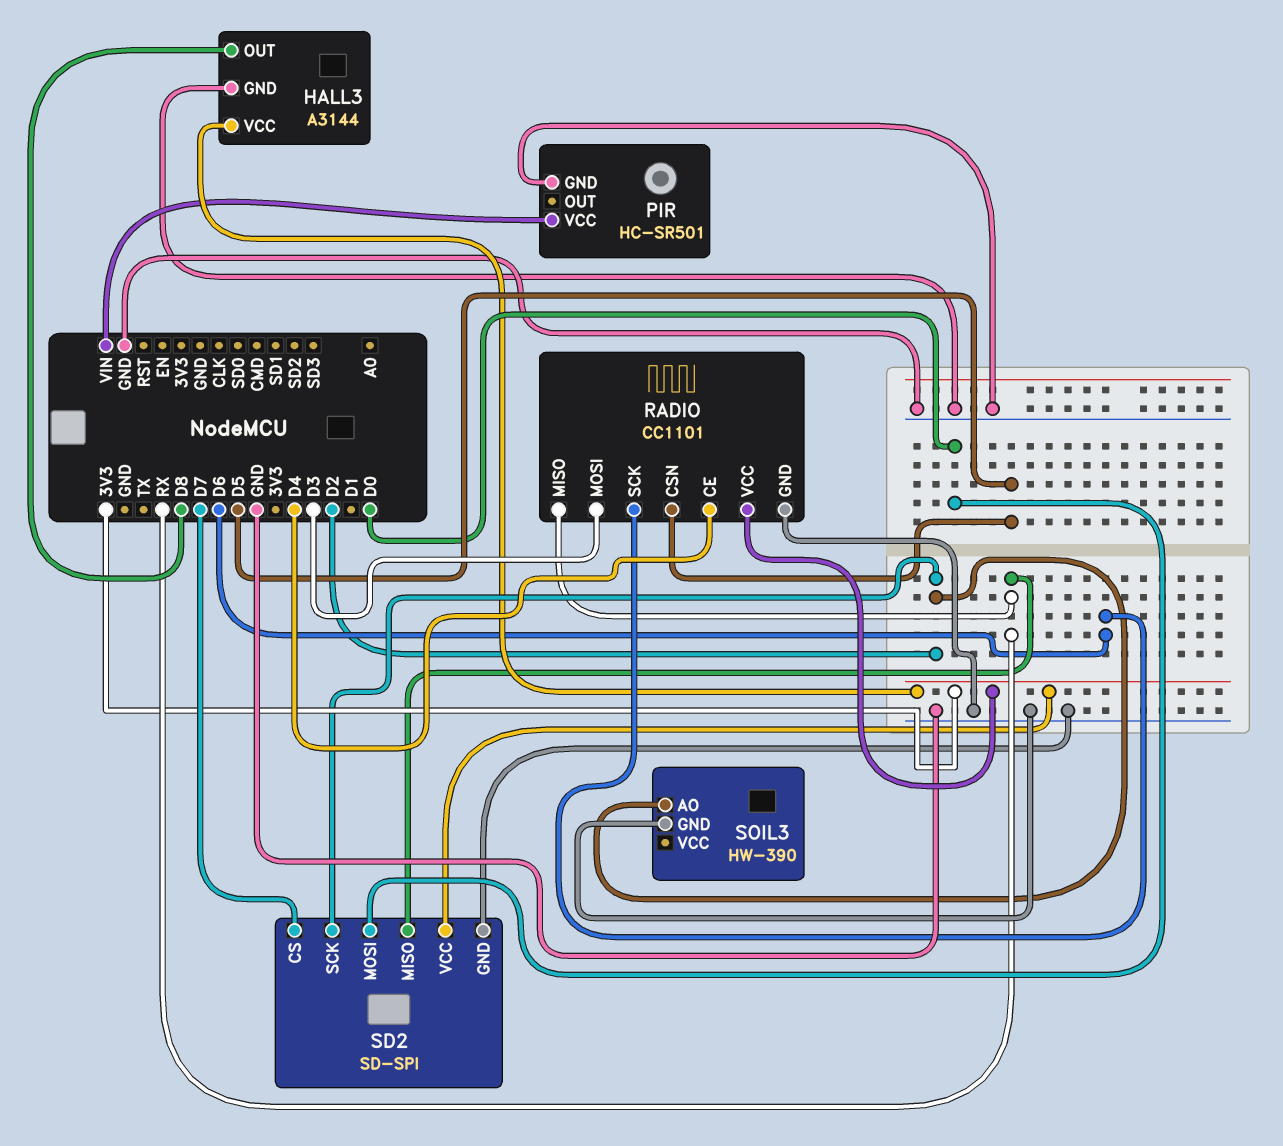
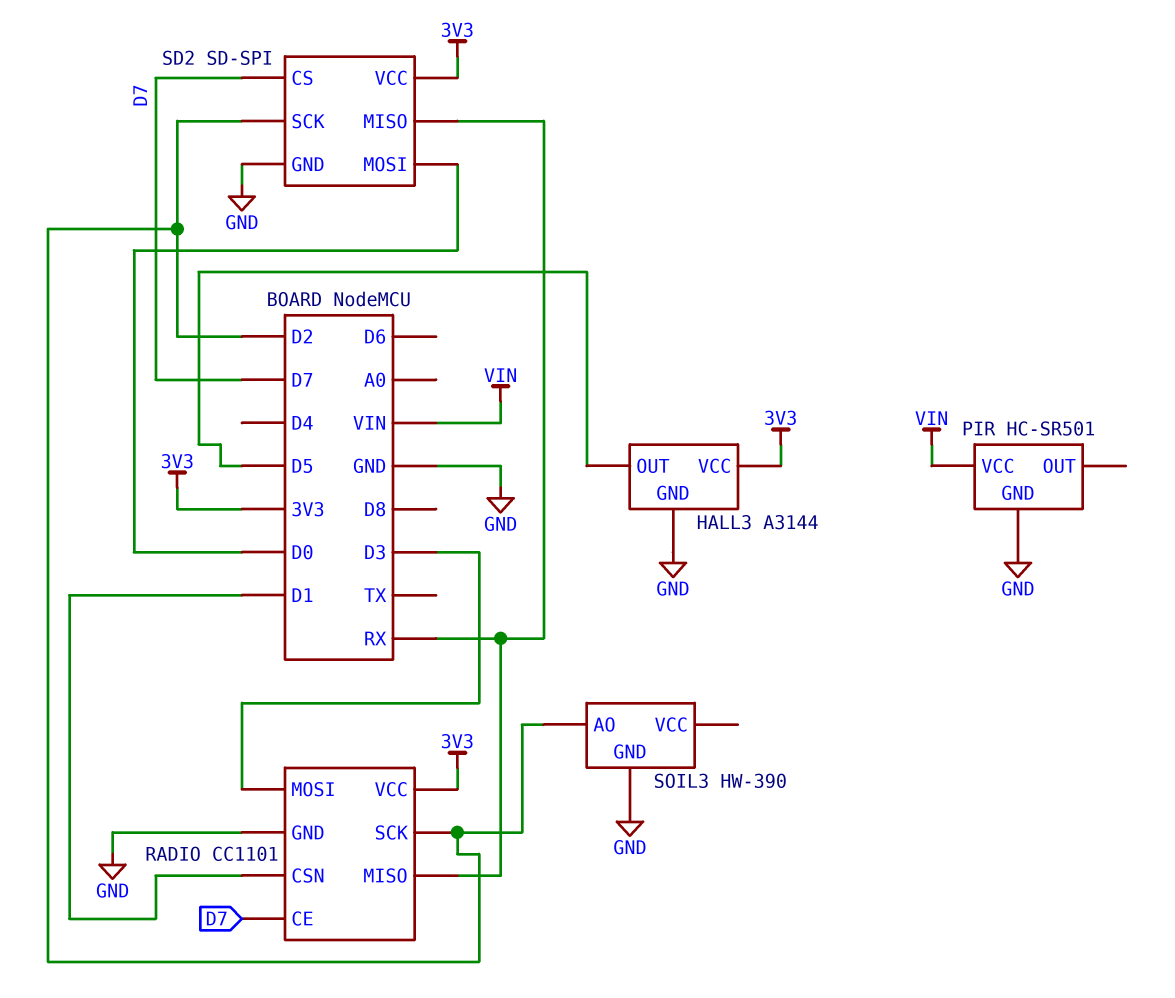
HALL3 pin OUT: D8 -> D5
RADIO pin CE: D4 -> D7
RADIO pin CSN: D5 -> D1
RADIO pin SCK: D6 -> D2

